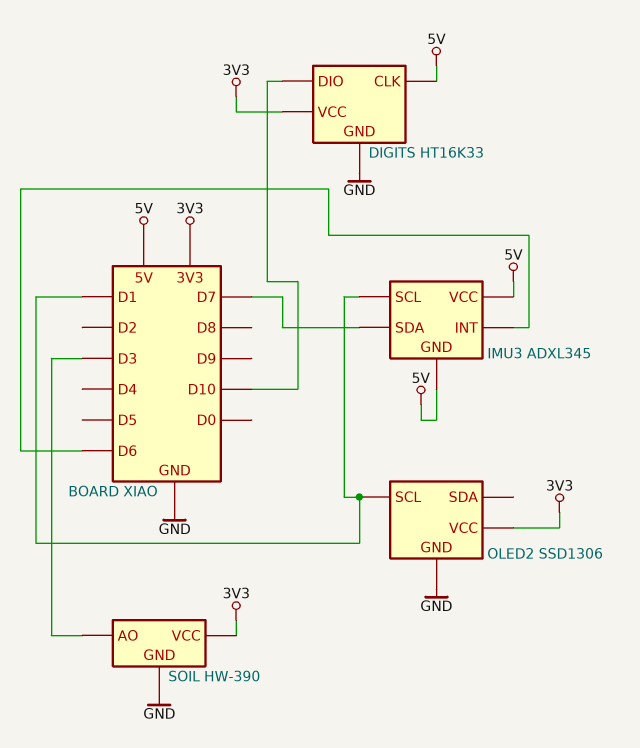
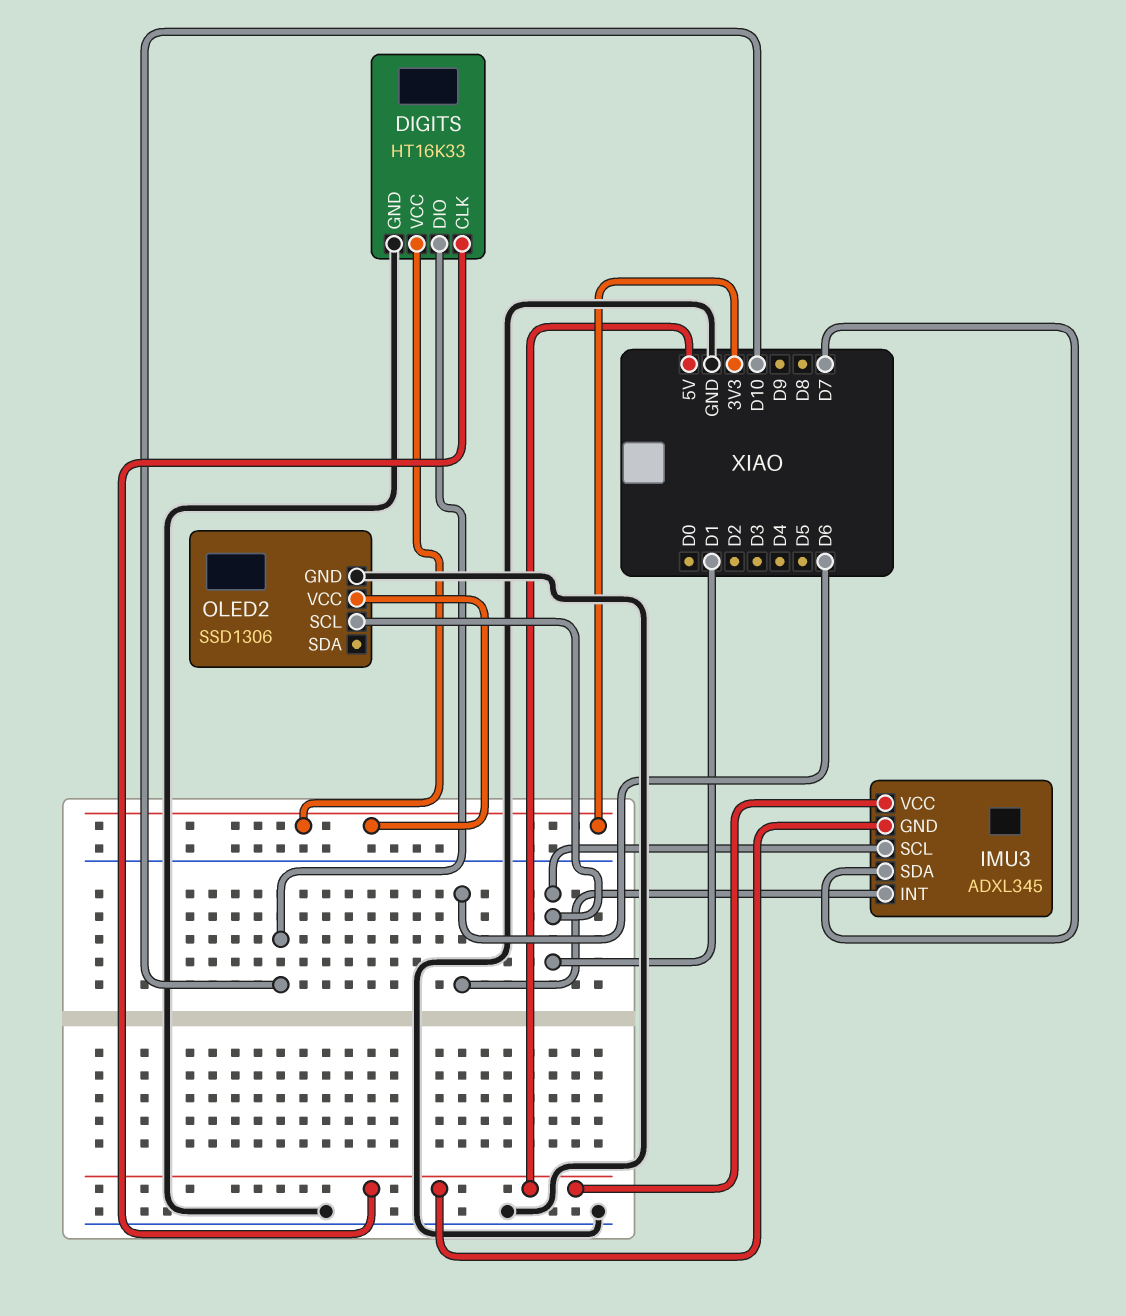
SOIL: HW-390 -> none
SOIL pin AO: D3 -> none
SOIL pin GND: GND -> none
SOIL pin VCC: 3V3 -> none

